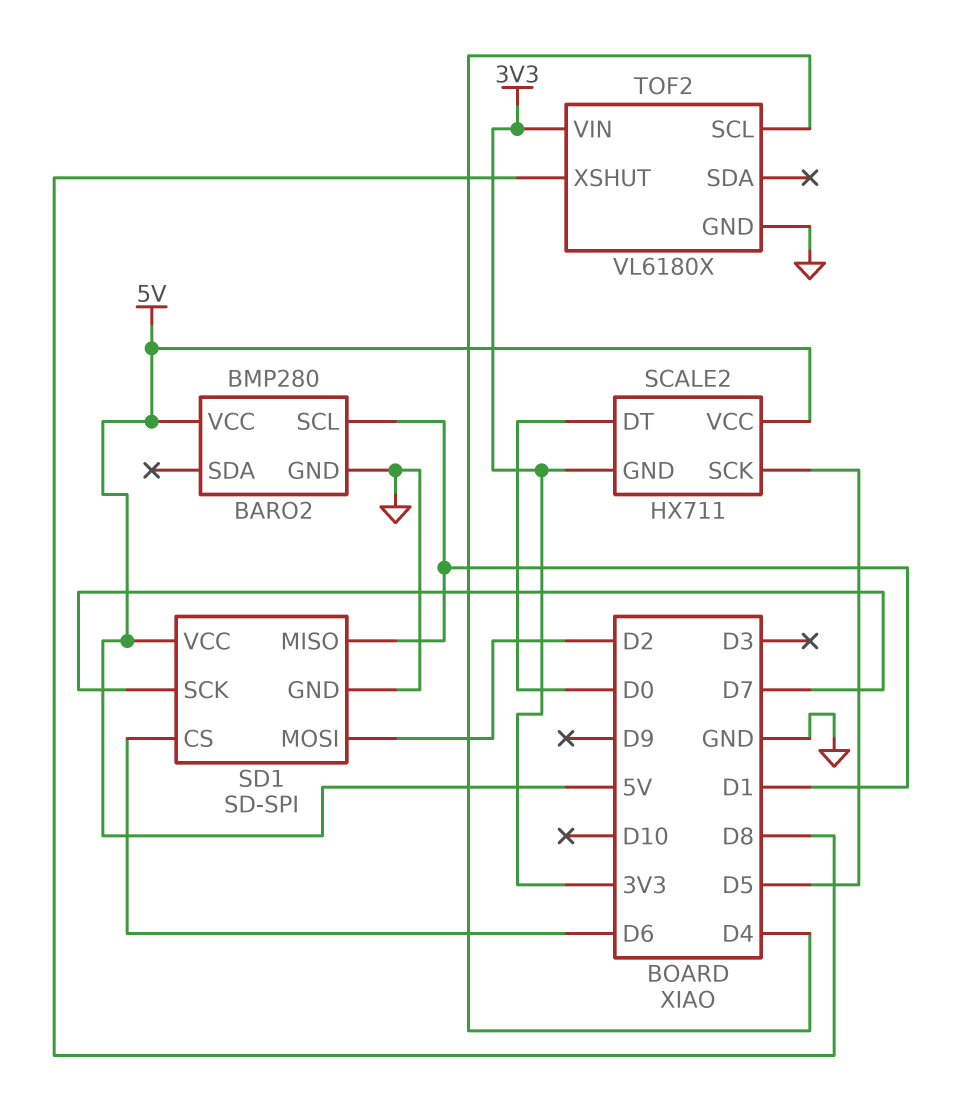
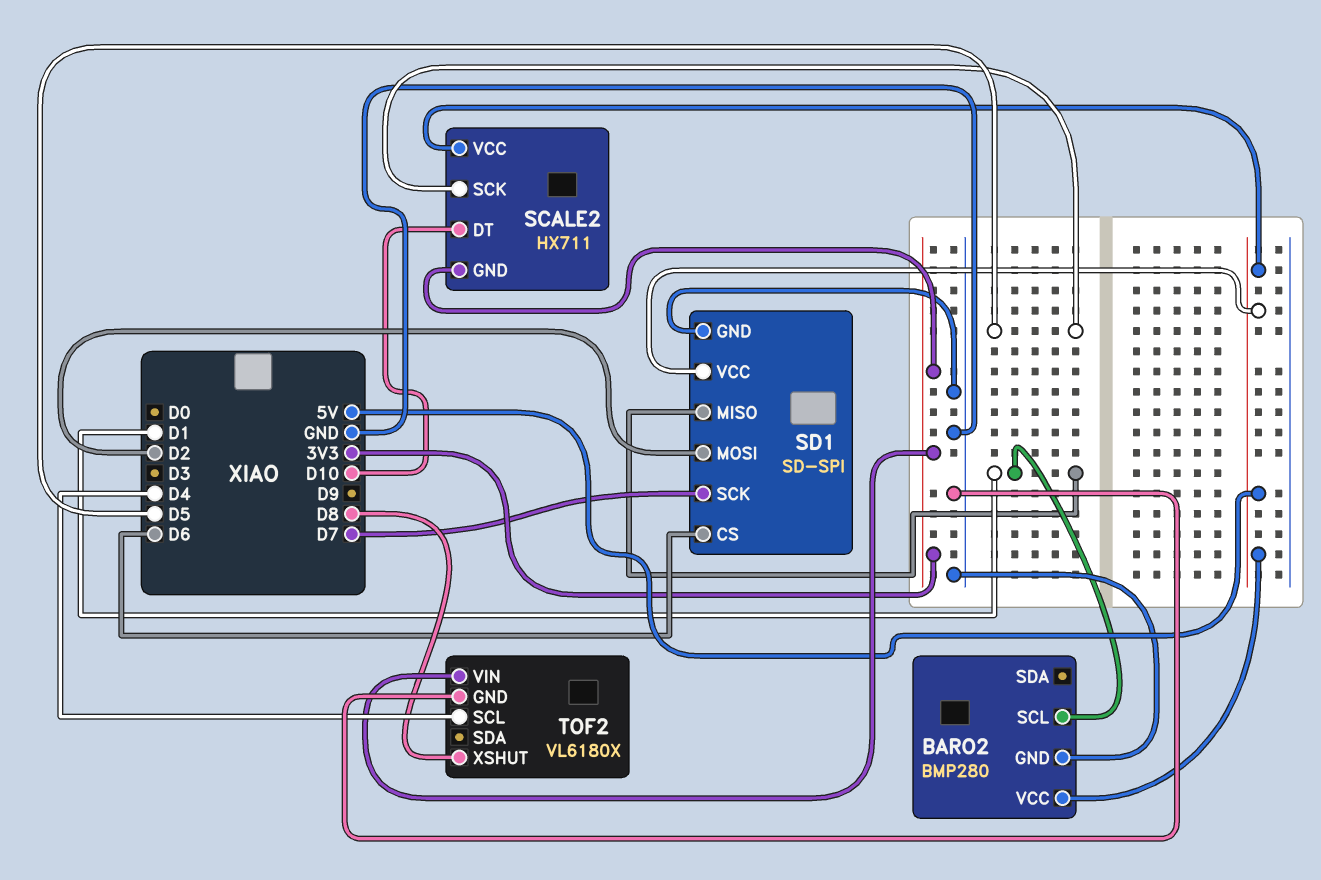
SCALE2 pin DT: D0 -> D10

